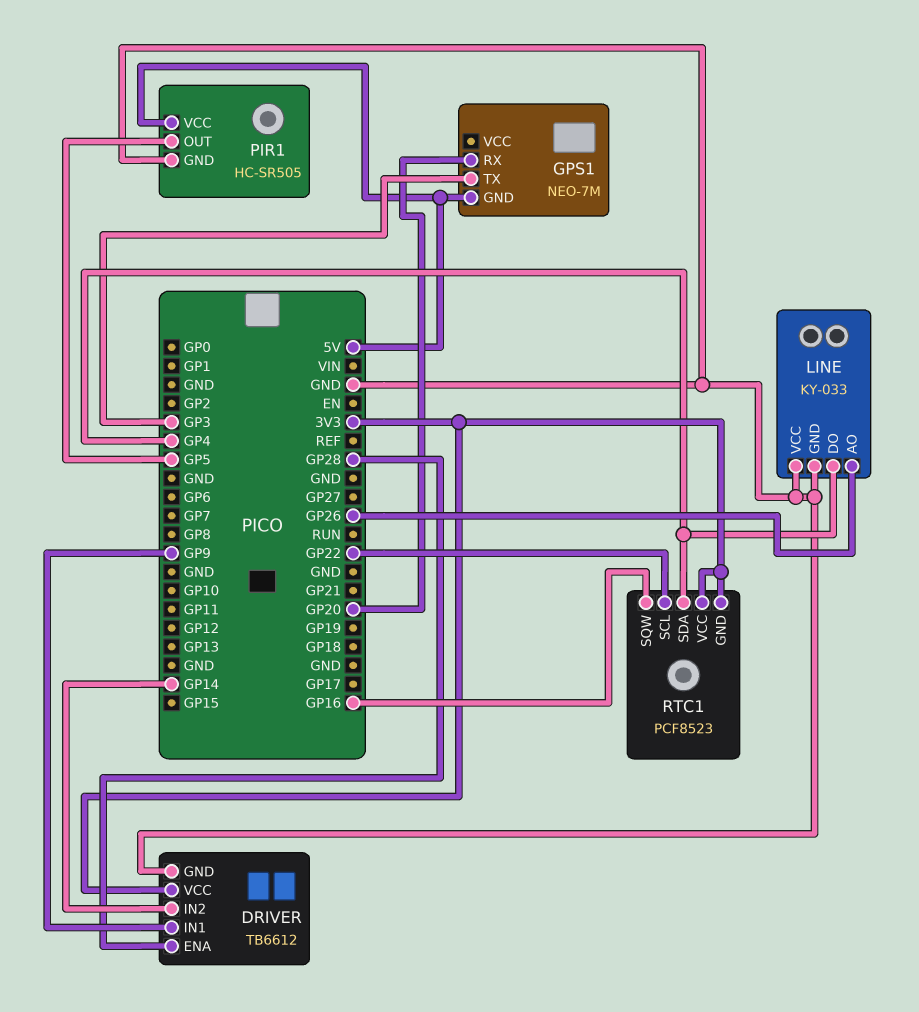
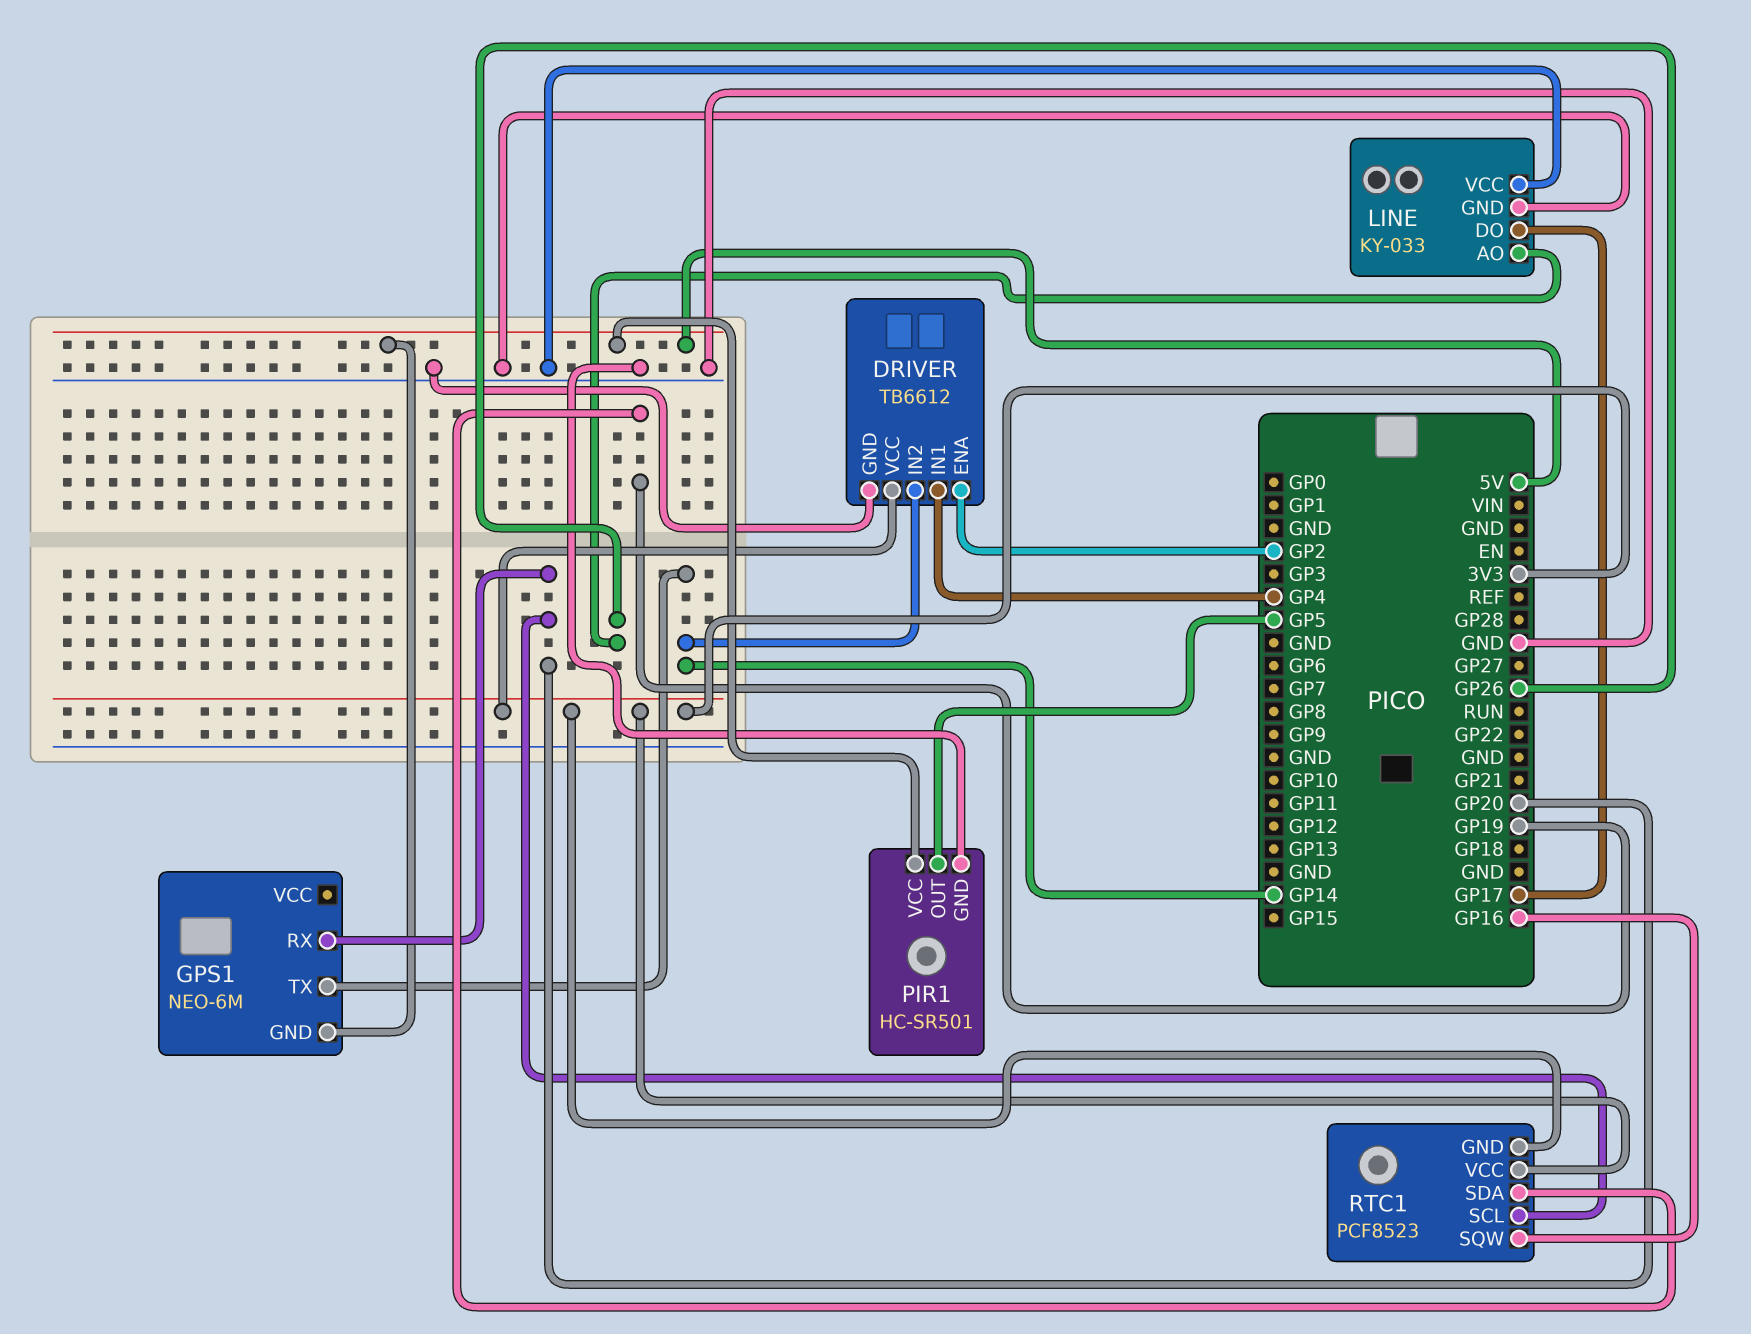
DRIVER pin ENA: GP28 -> GP2
DRIVER pin IN1: GP9 -> GP4
GPS1: NEO-7M -> NEO-6M
GPS1 pin TX: GP3 -> GP14
LINE pin DO: GP4 -> GP17
PIR1: HC-SR505 -> HC-SR501
RTC1 pin SCL: GP22 -> GP20
RTC1 pin SDA: GP4 -> GP19

